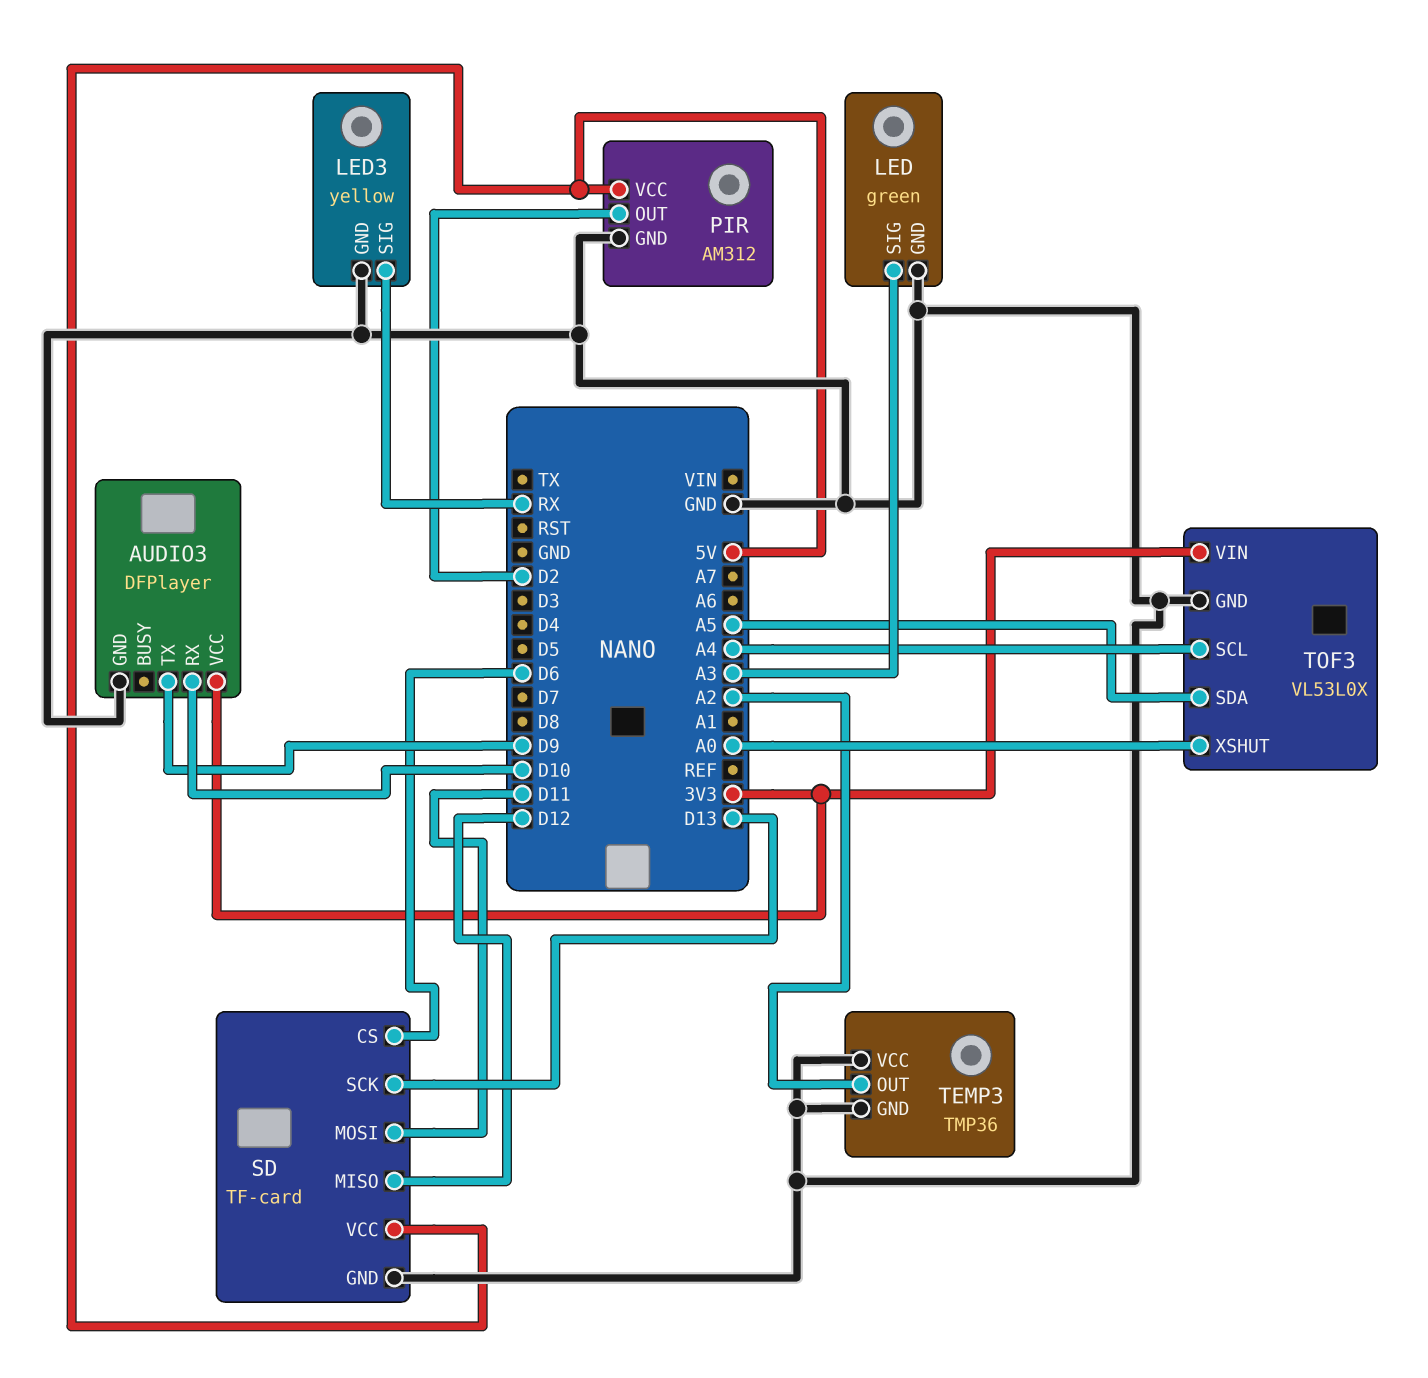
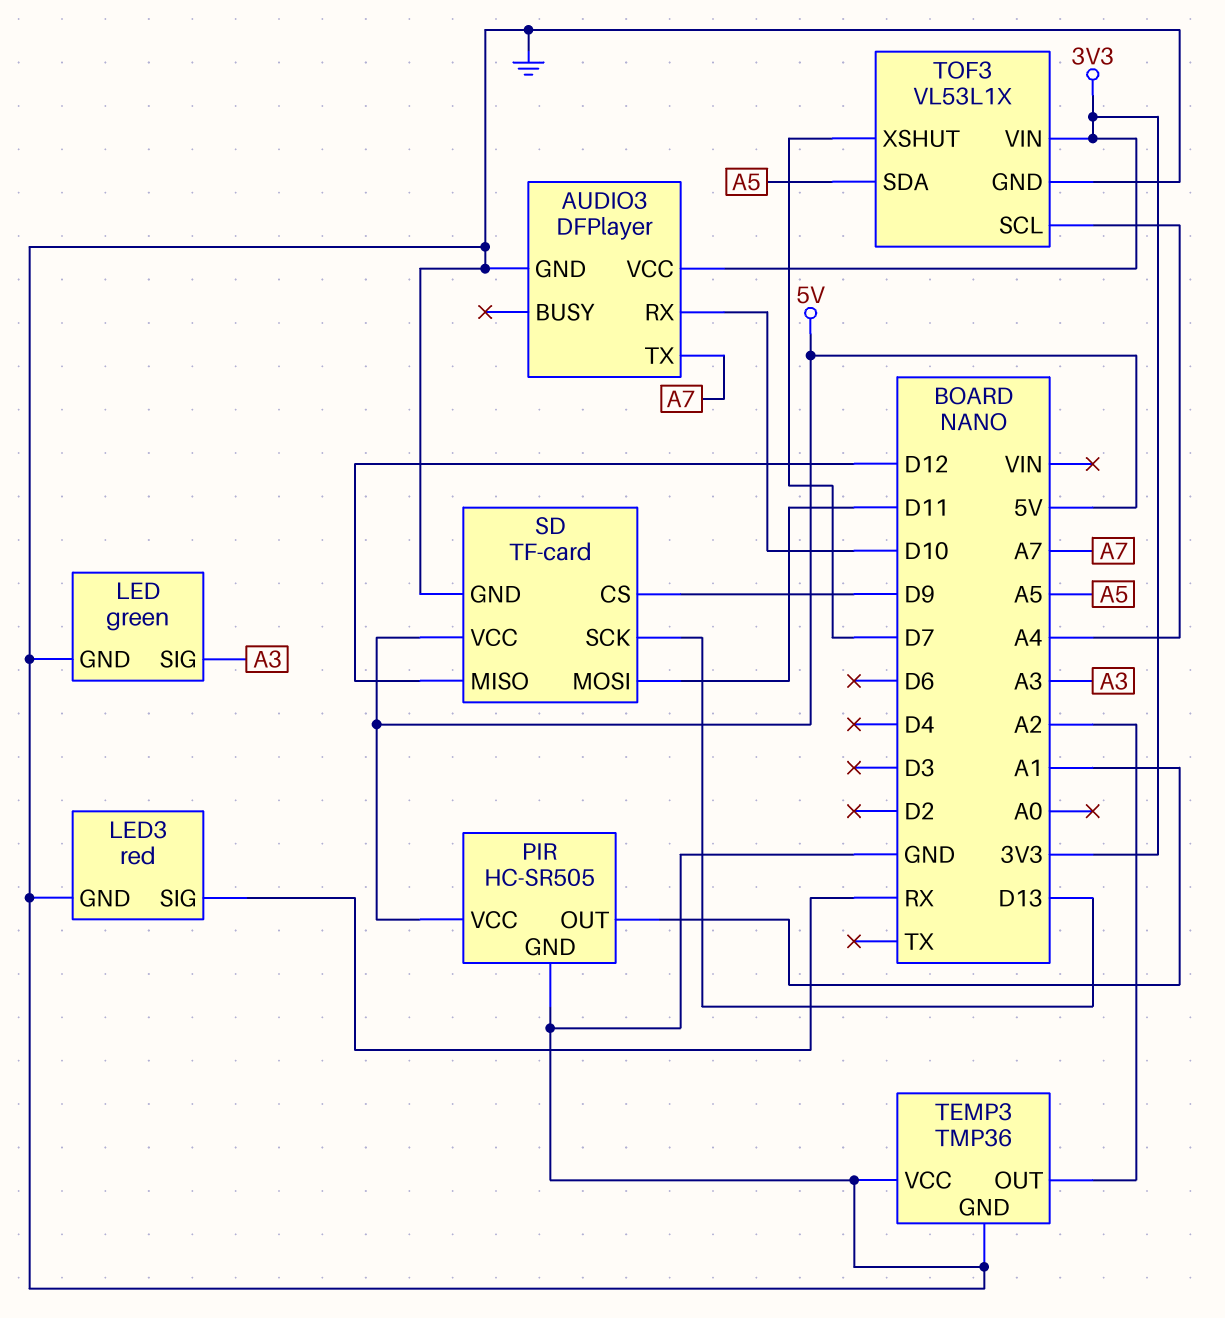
AUDIO3 pin TX: D9 -> A7
LED3: yellow -> red
PIR: AM312 -> HC-SR505
PIR pin OUT: D2 -> A1
SD pin CS: D6 -> D9
TOF3: VL53L0X -> VL53L1X
TOF3 pin XSHUT: A0 -> D7

